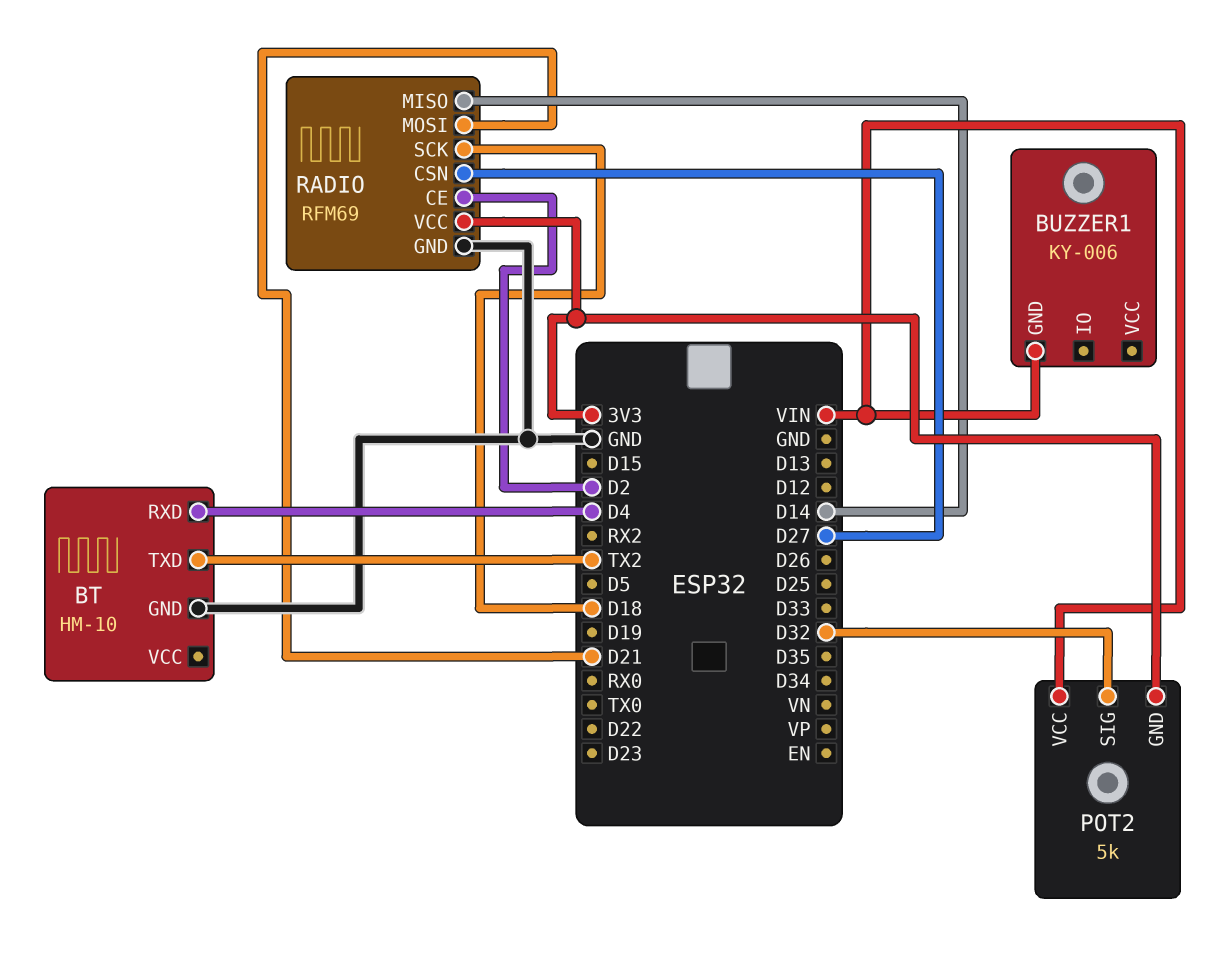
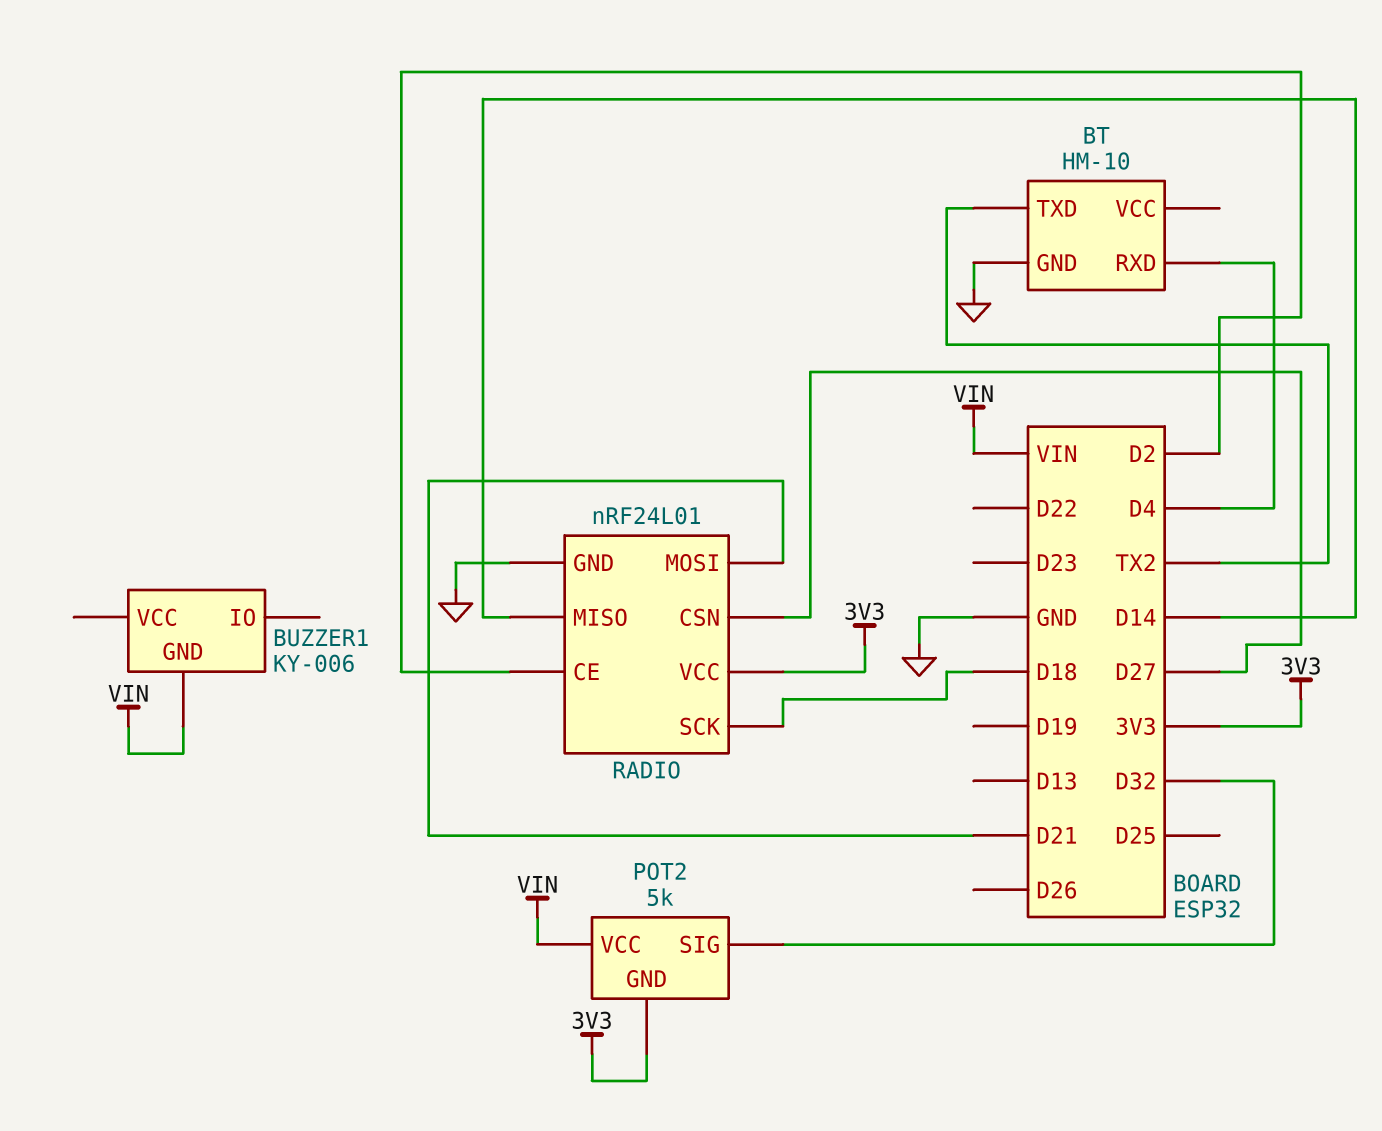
RADIO: RFM69 -> nRF24L01

